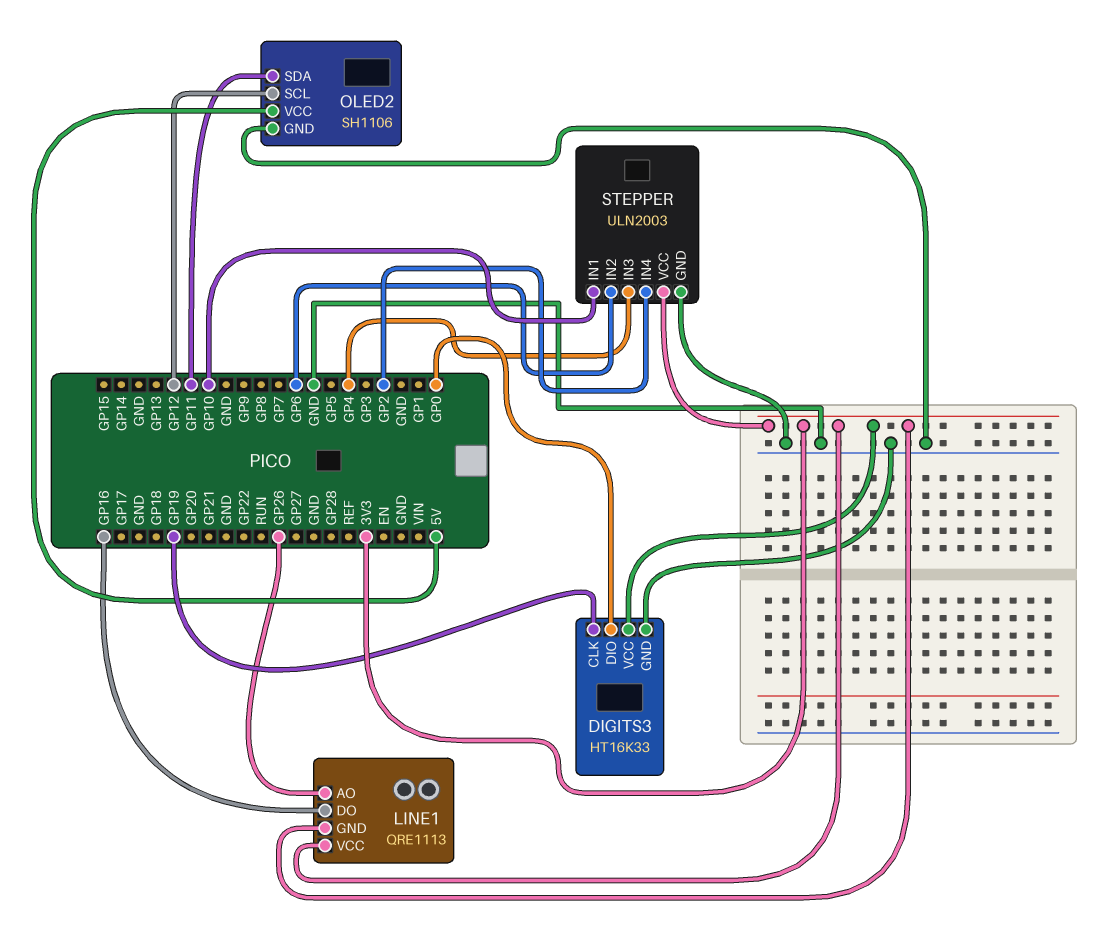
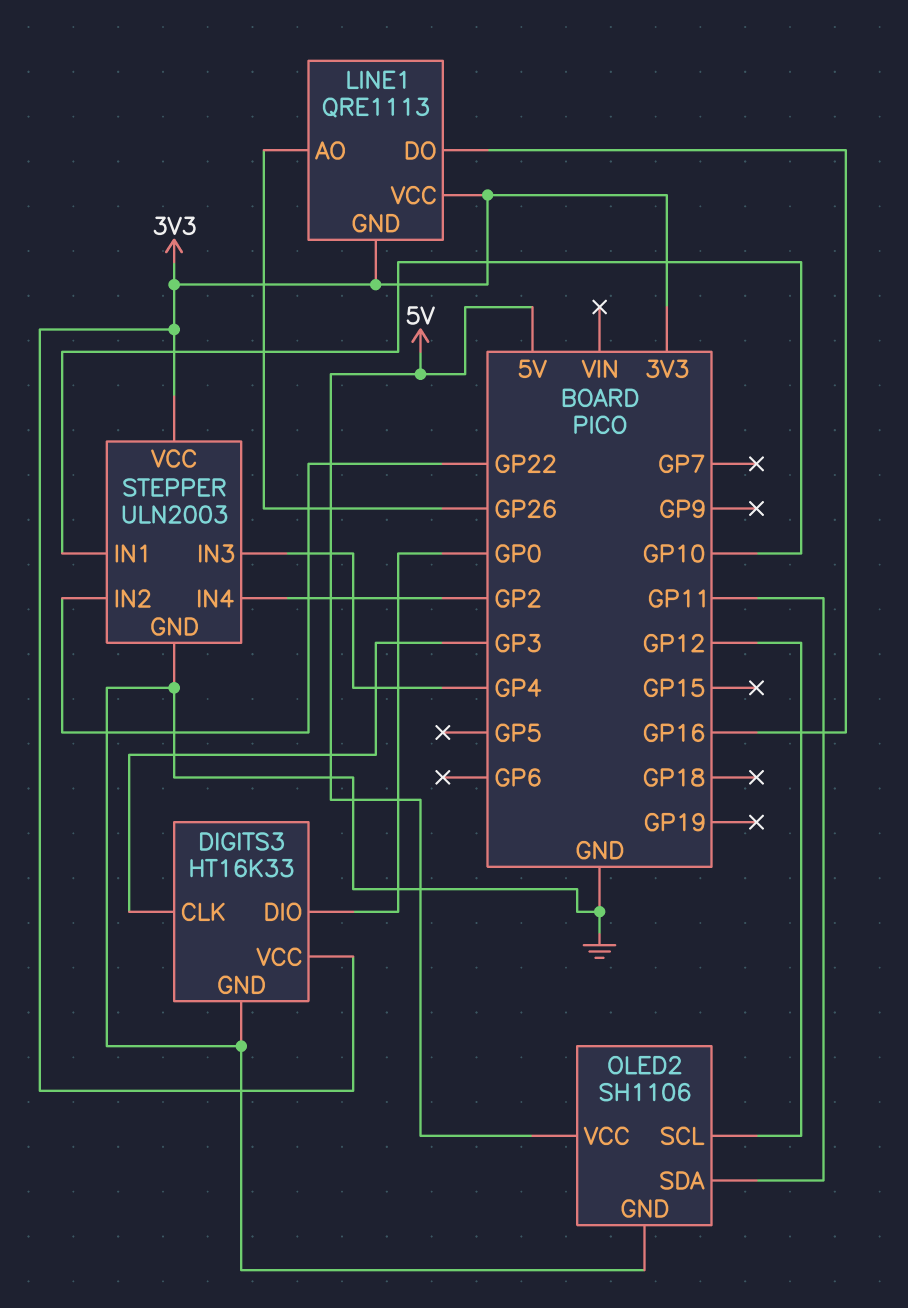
DIGITS3 pin CLK: GP19 -> GP3
STEPPER pin IN2: GP6 -> GP22

